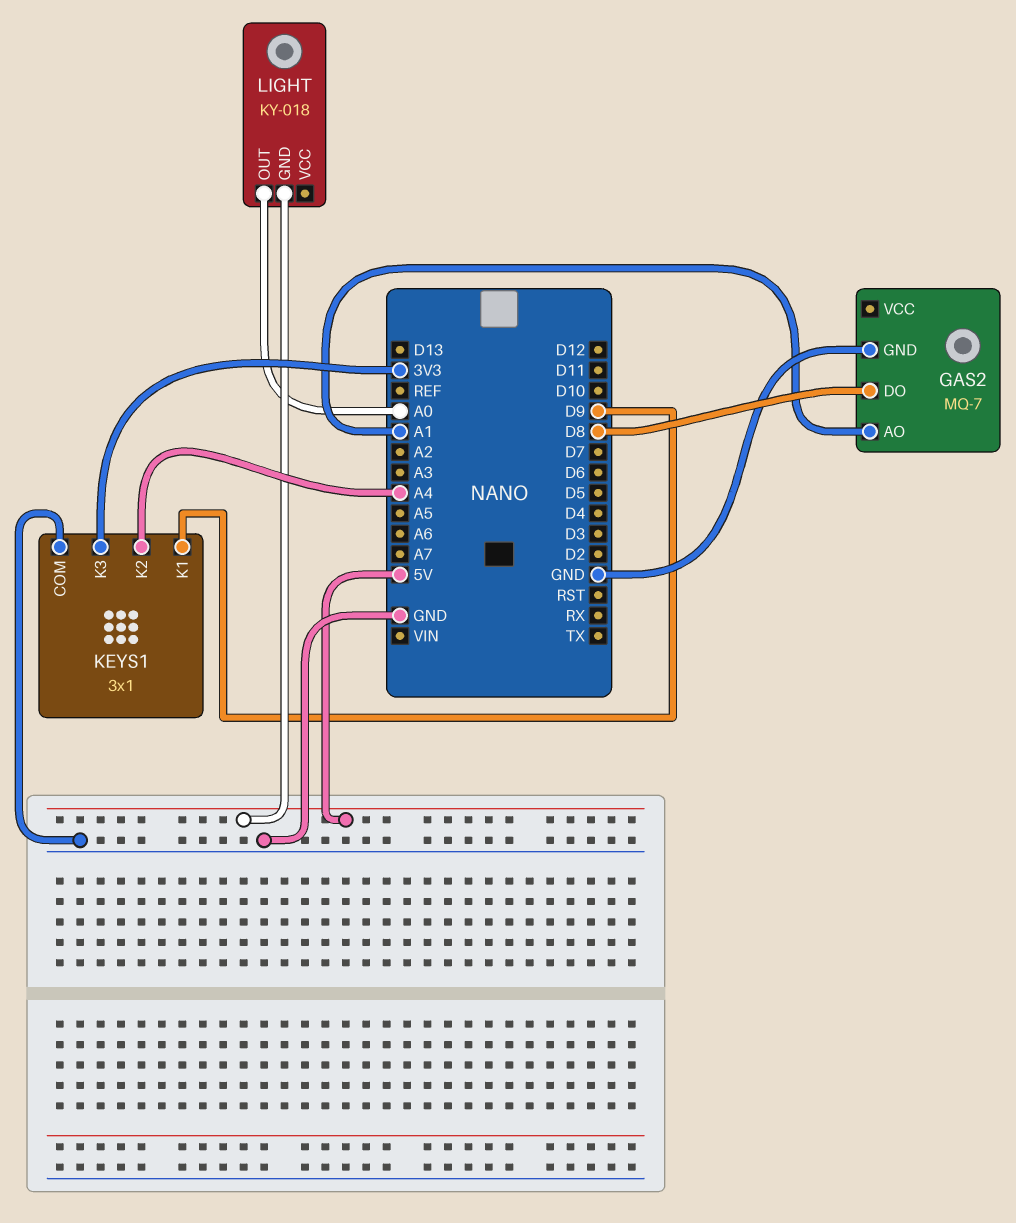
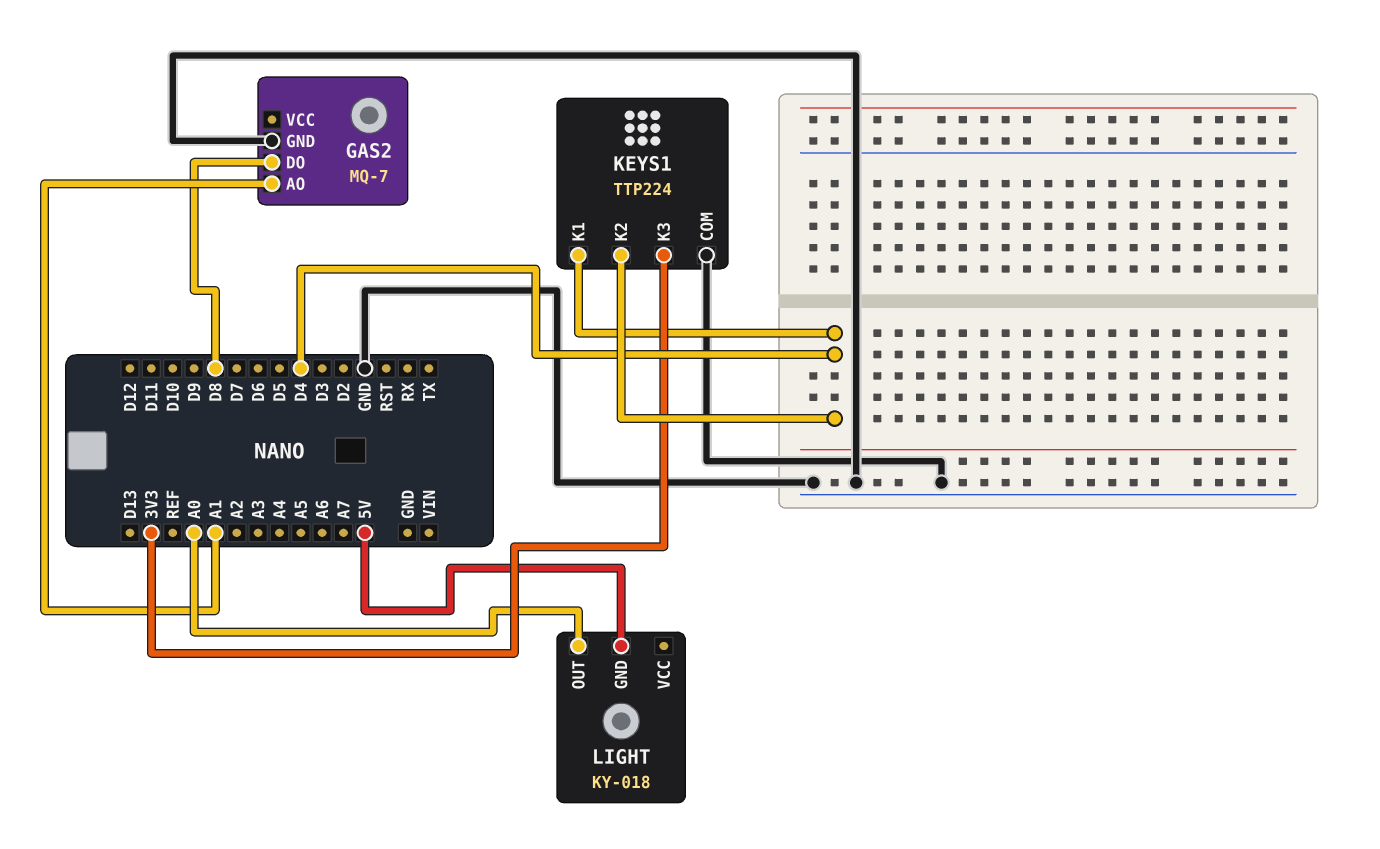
KEYS1: 3x1 -> TTP224
KEYS1 pin K1: D9 -> D4
KEYS1 pin K2: A4 -> D4

